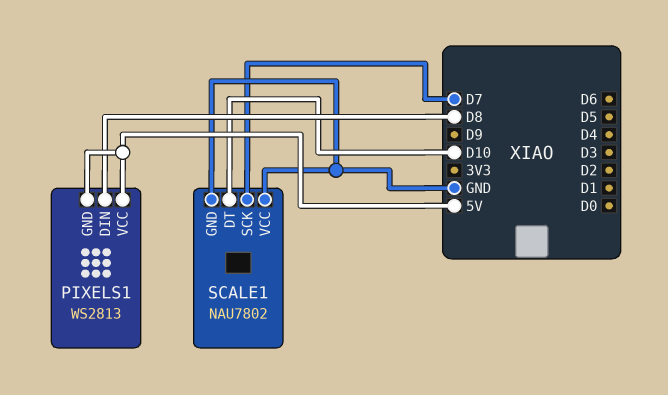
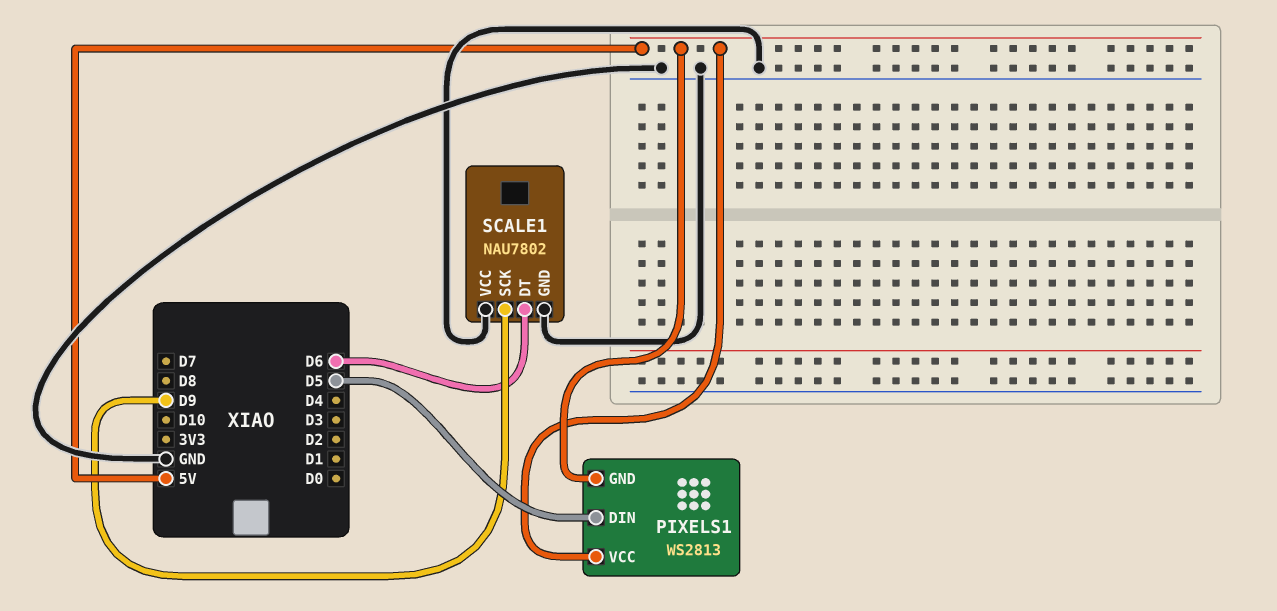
PIXELS1 pin DIN: D8 -> D5
SCALE1 pin DT: D10 -> D6
SCALE1 pin SCK: D7 -> D9

